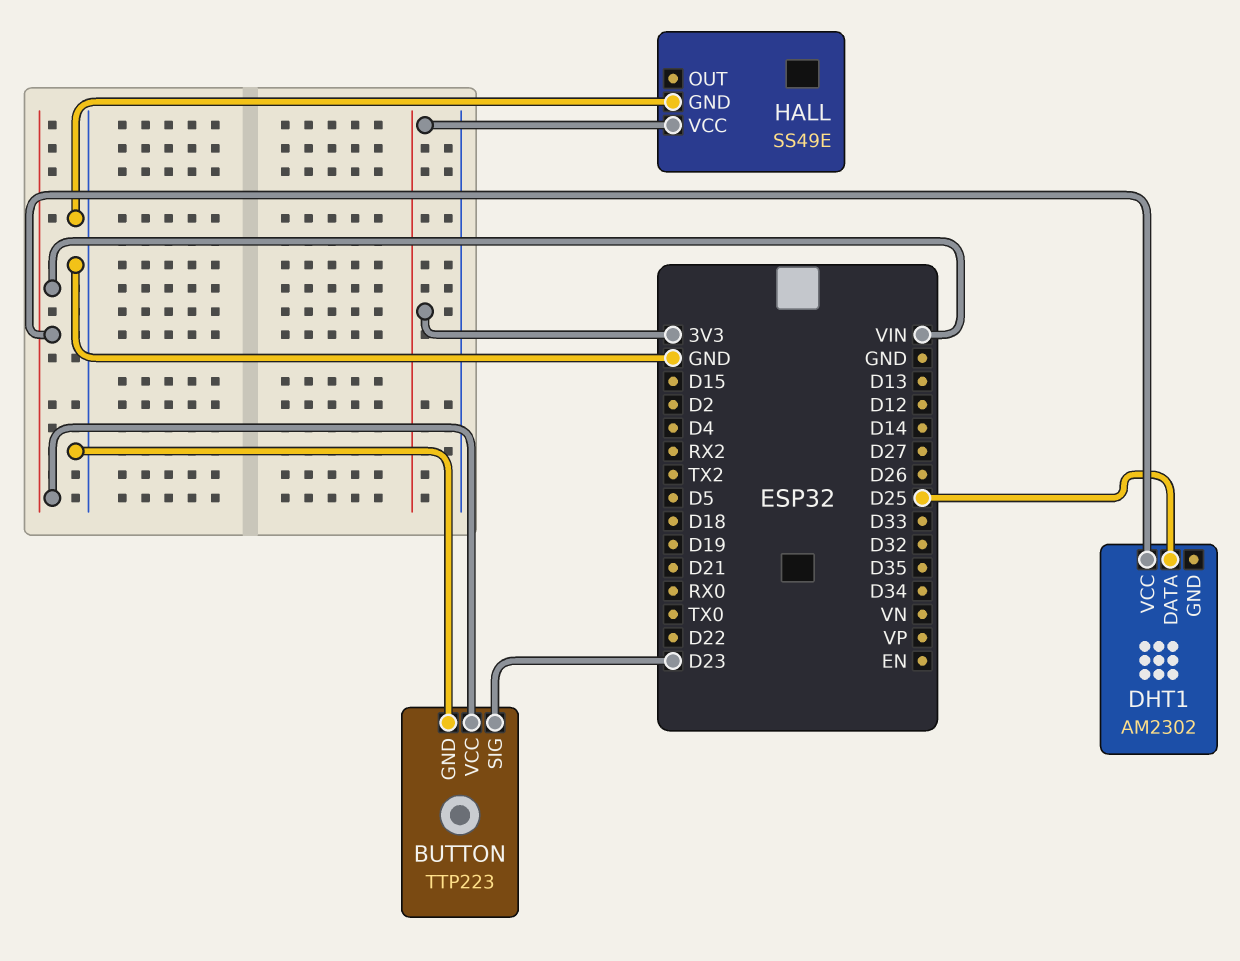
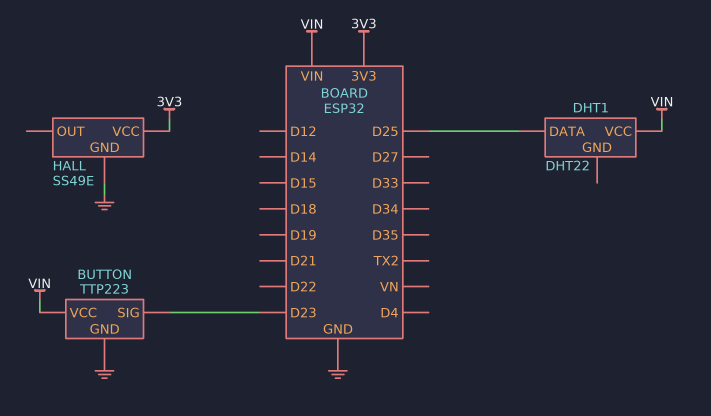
DHT1: AM2302 -> DHT22

